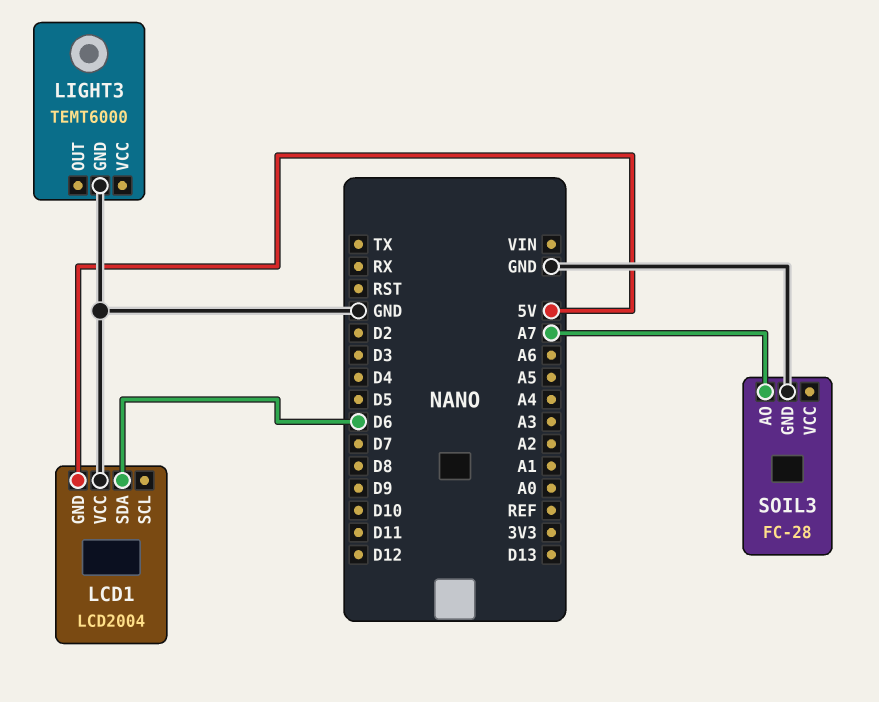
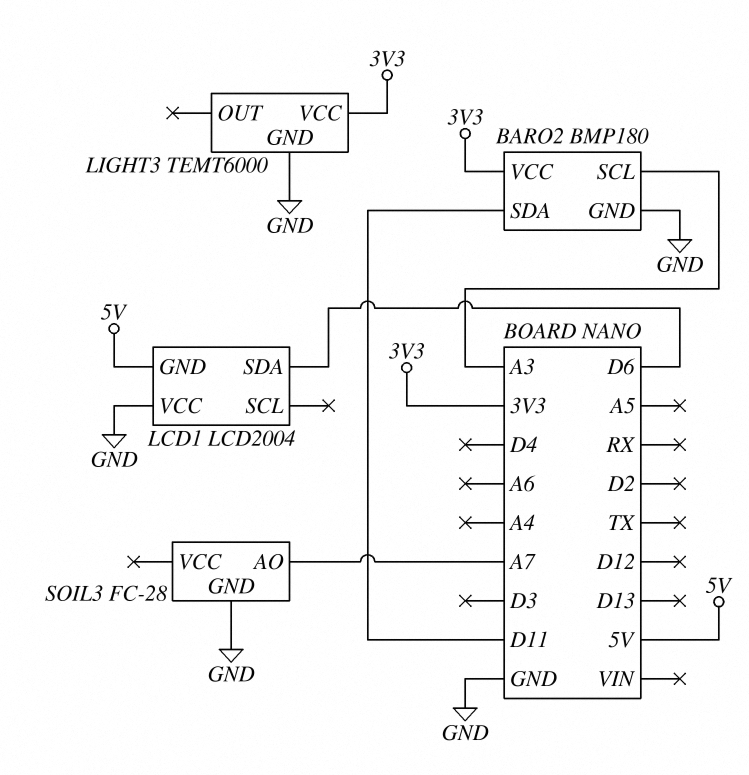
BARO2: none -> BMP180
BARO2 pin GND: none -> GND
BARO2 pin SCL: none -> A3
BARO2 pin SDA: none -> D11
BARO2 pin VCC: none -> 3V3
LIGHT3 pin VCC: none -> 3V3

